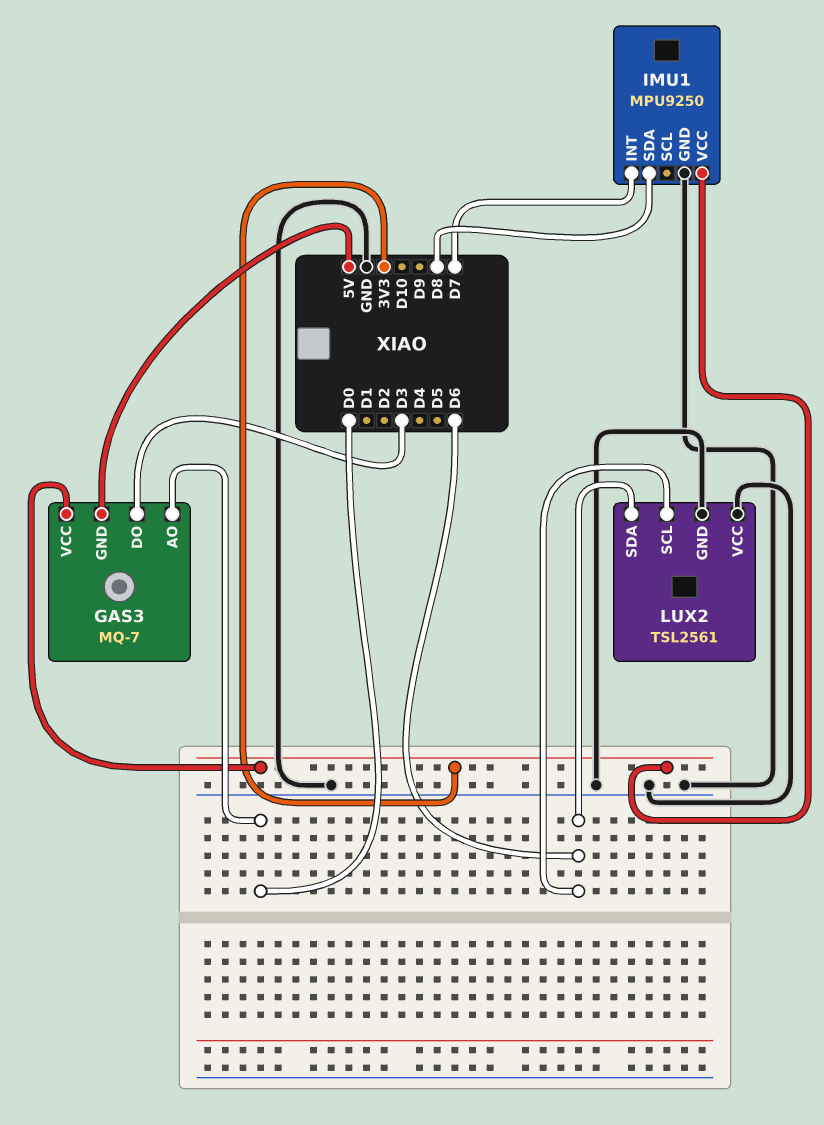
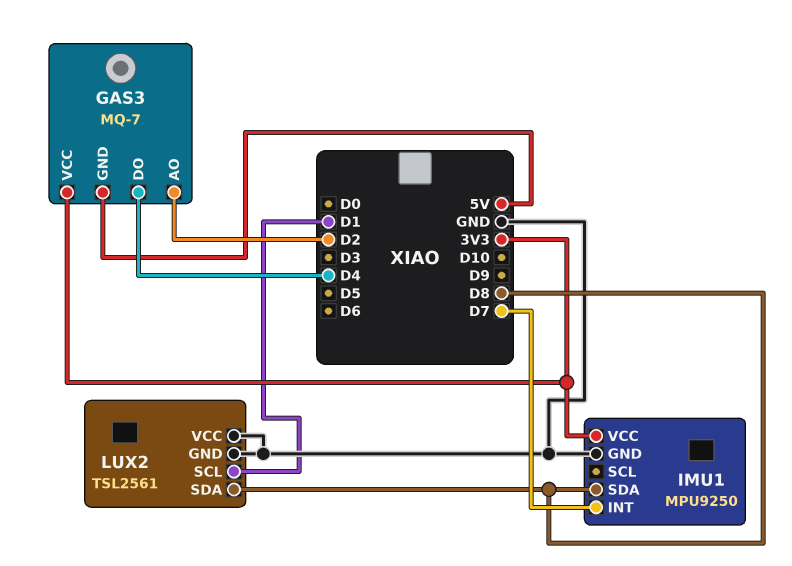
GAS3 pin AO: D0 -> D2
GAS3 pin DO: D3 -> D4
LUX2 pin SCL: D6 -> D1
LUX2 pin SDA: D6 -> D8

